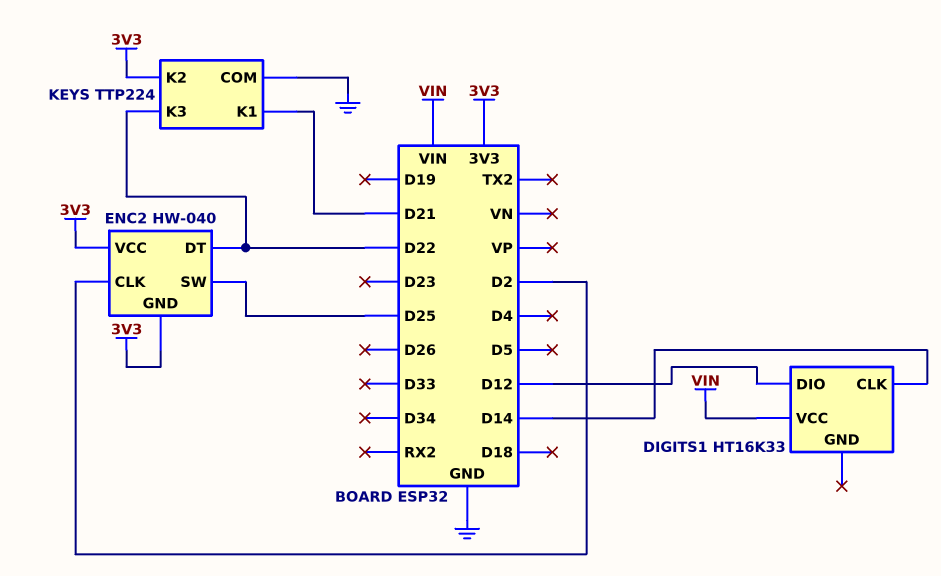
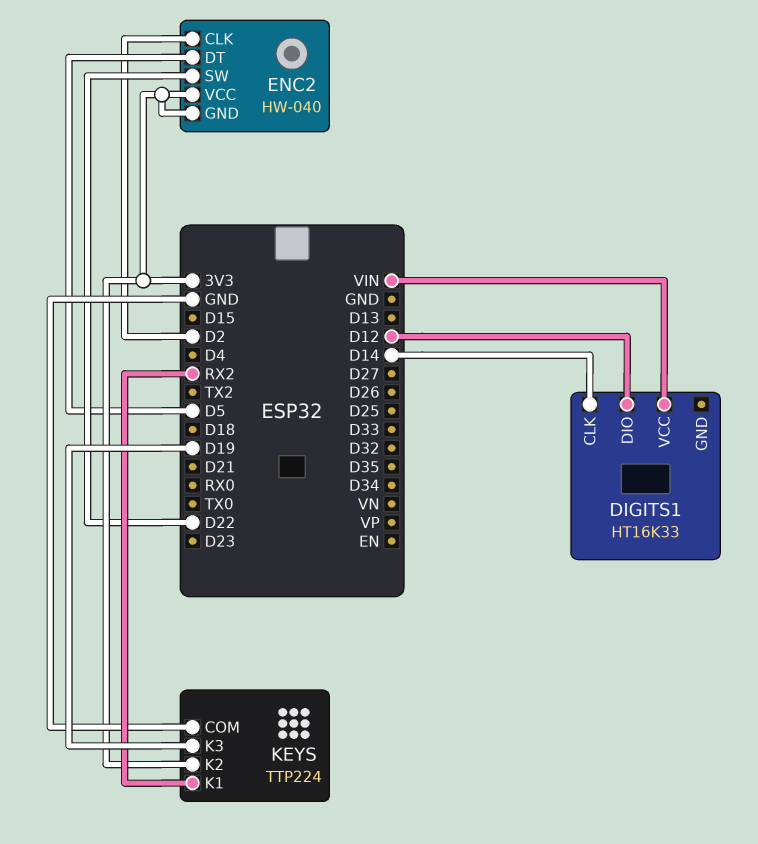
ENC2 pin DT: D22 -> D5
ENC2 pin SW: D25 -> D22
KEYS pin K1: D21 -> RX2
KEYS pin K3: D22 -> D19

